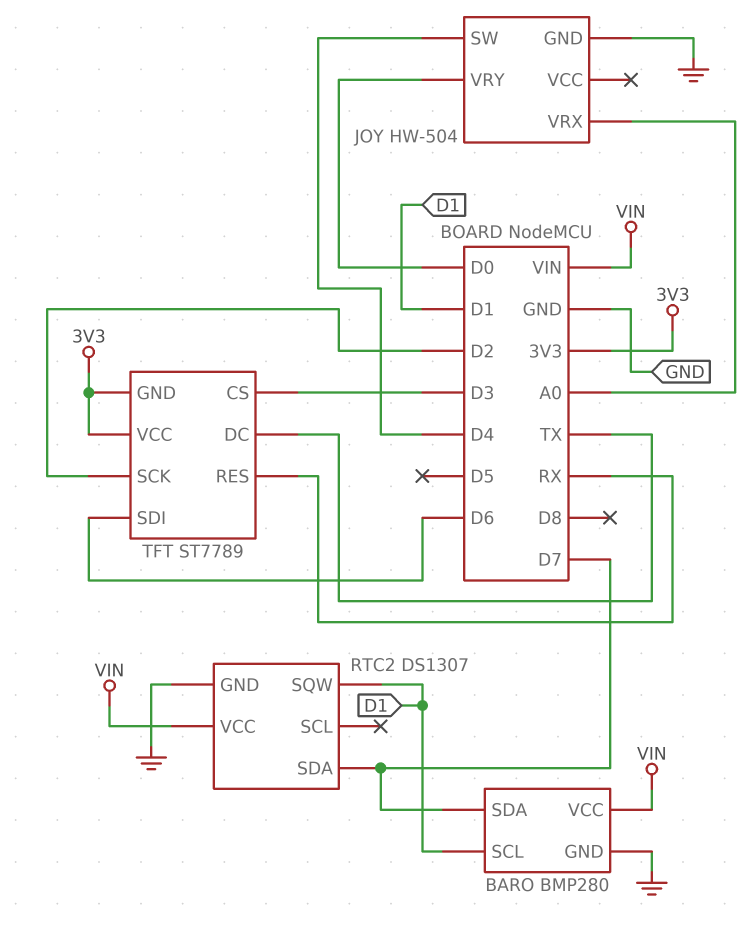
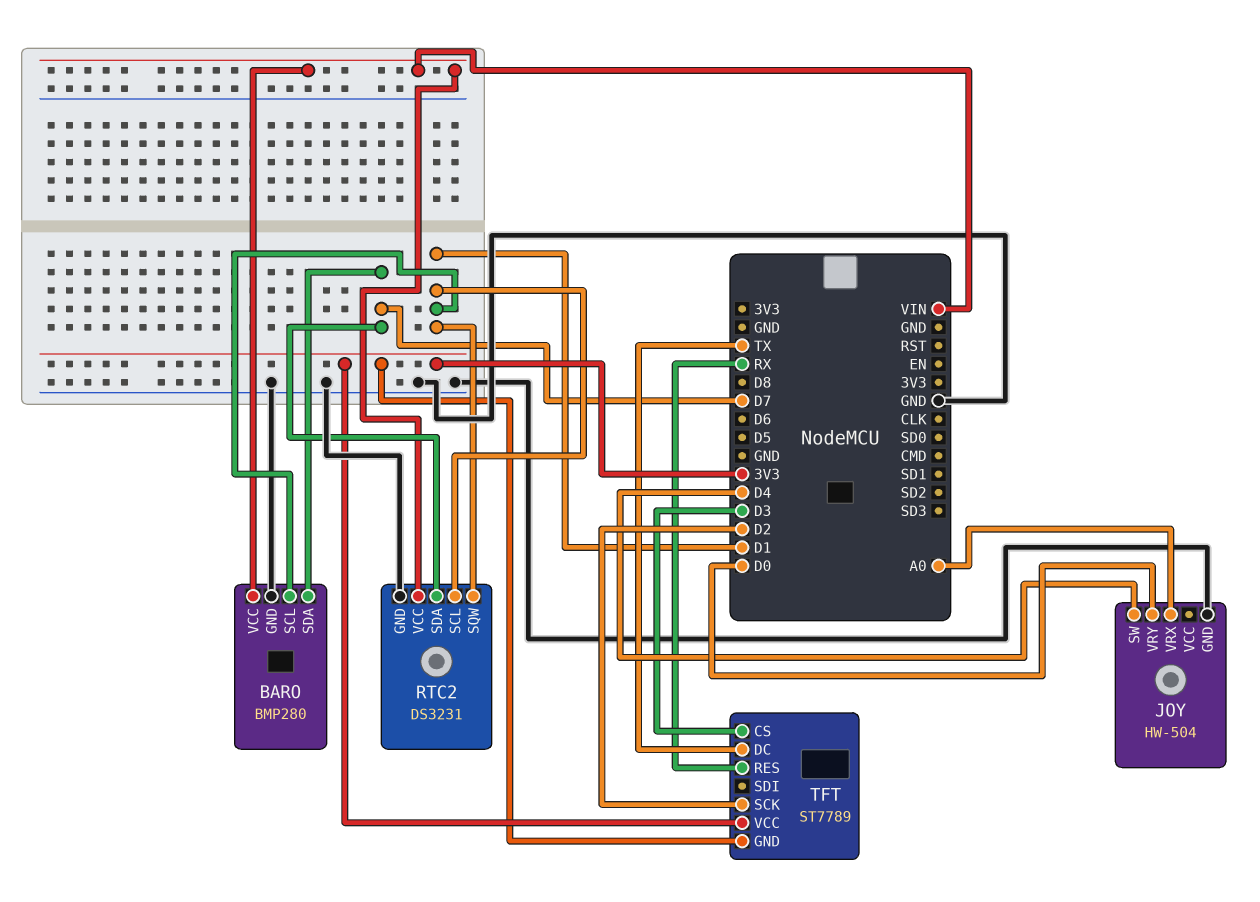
RTC2: DS1307 -> DS3231
RTC2 pin SCL: none -> D1
TFT pin SDI: D6 -> none

